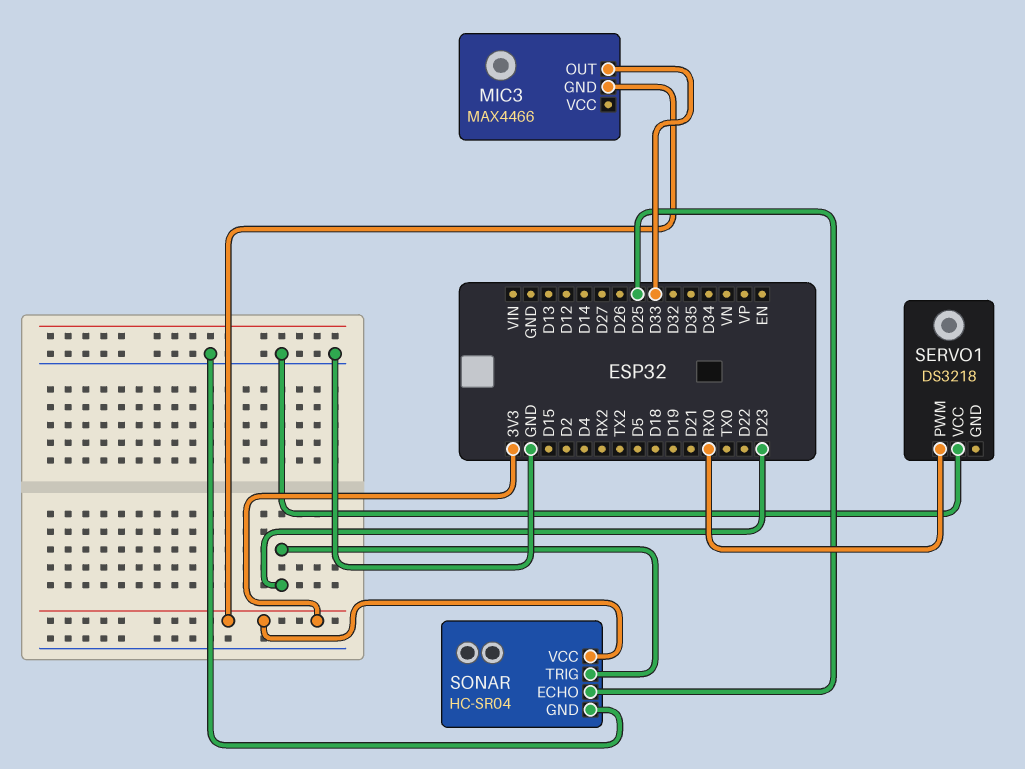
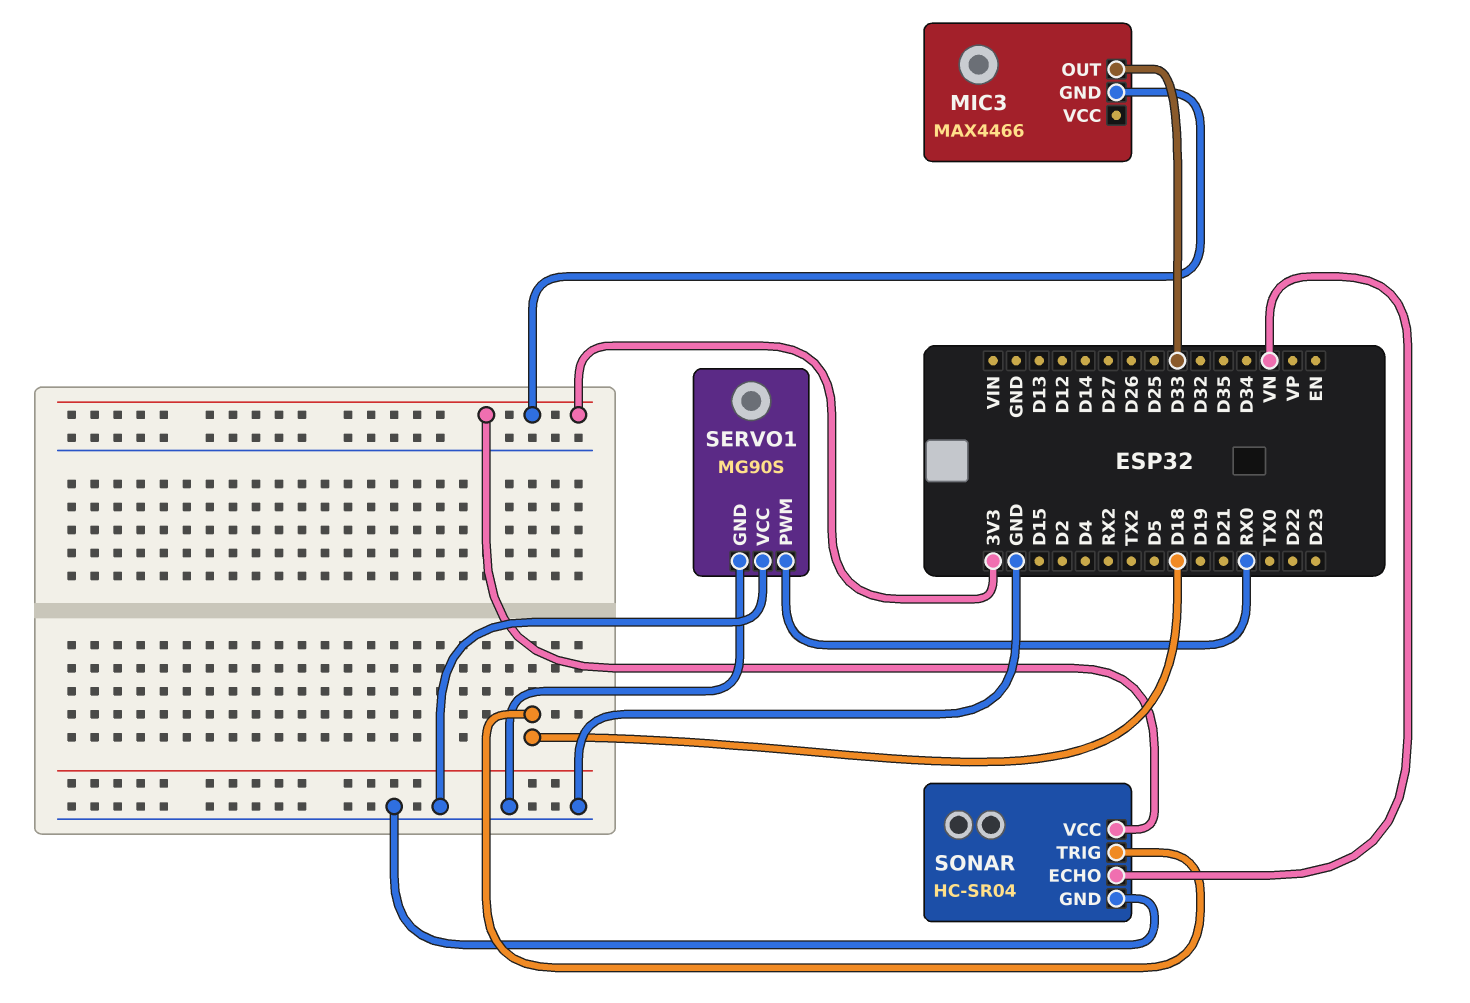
SERVO1: DS3218 -> MG90S
SERVO1 pin GND: none -> GND
SONAR pin ECHO: D25 -> VN
SONAR pin TRIG: D23 -> D18

